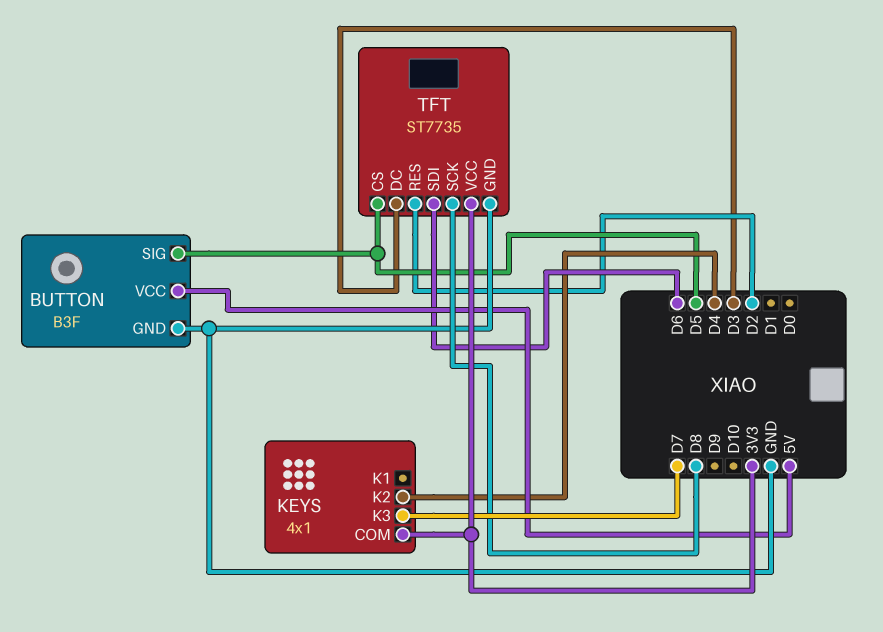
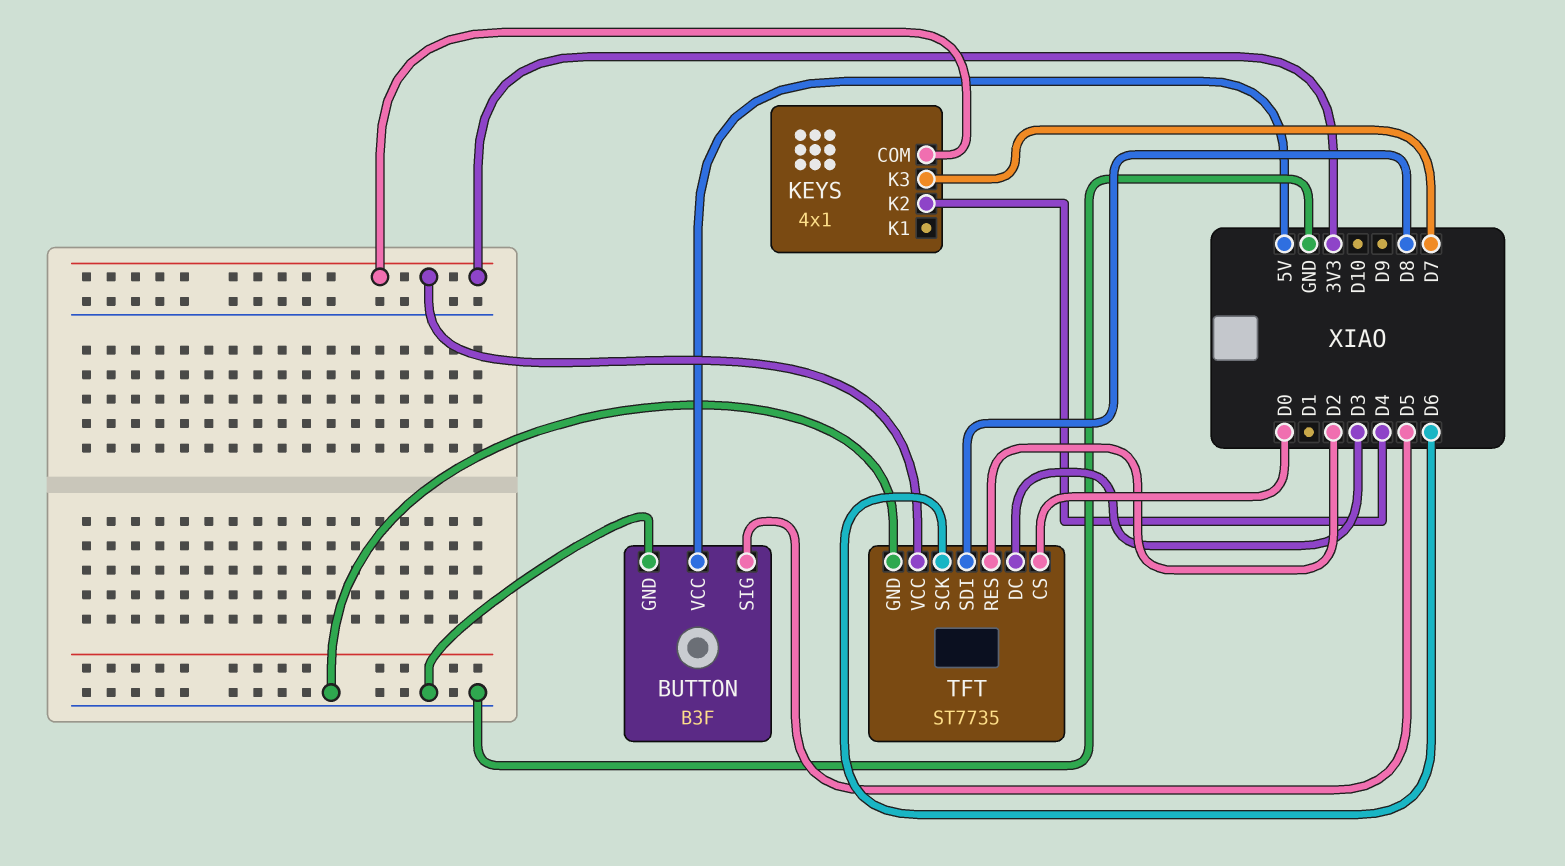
TFT pin CS: D5 -> D0
TFT pin SCK: D8 -> D6
TFT pin SDI: D6 -> D8

